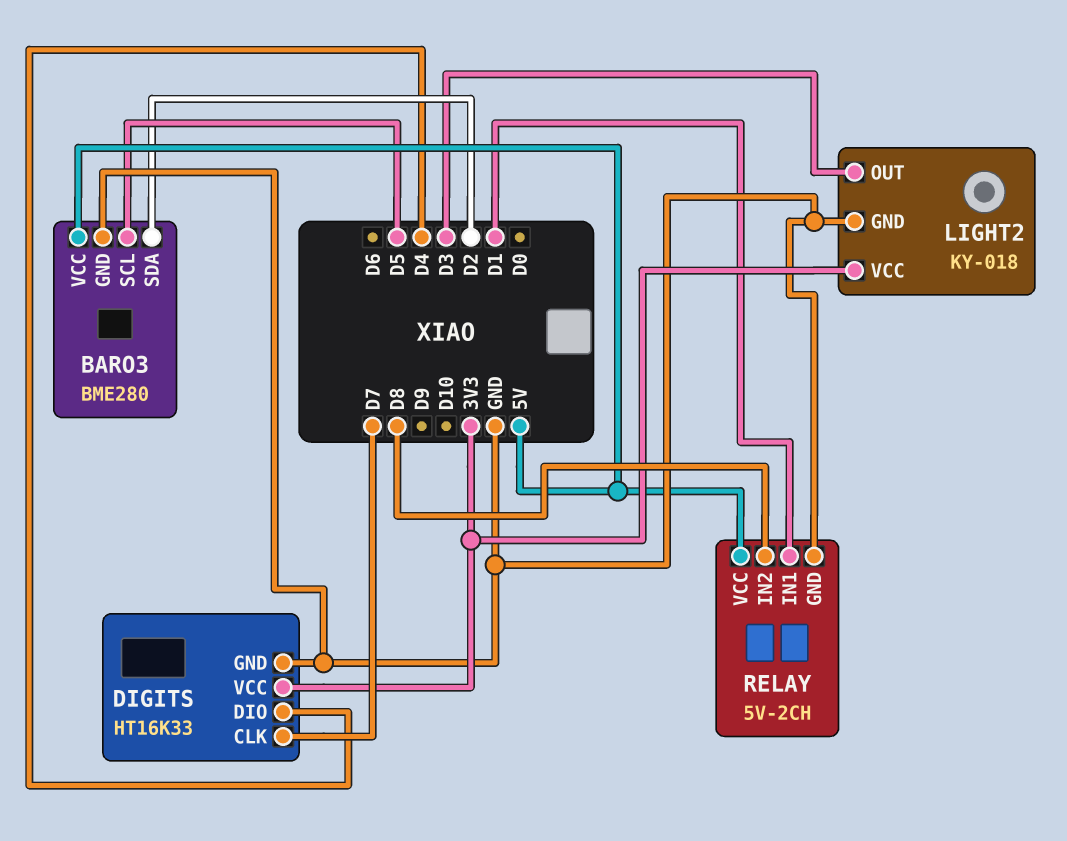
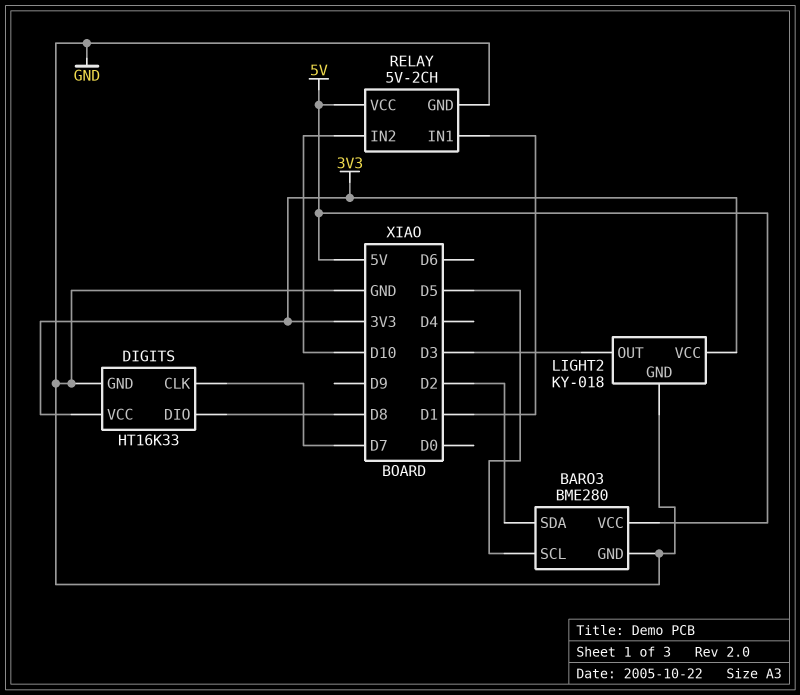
DIGITS pin DIO: D4 -> D8
RELAY pin IN2: D8 -> D10

